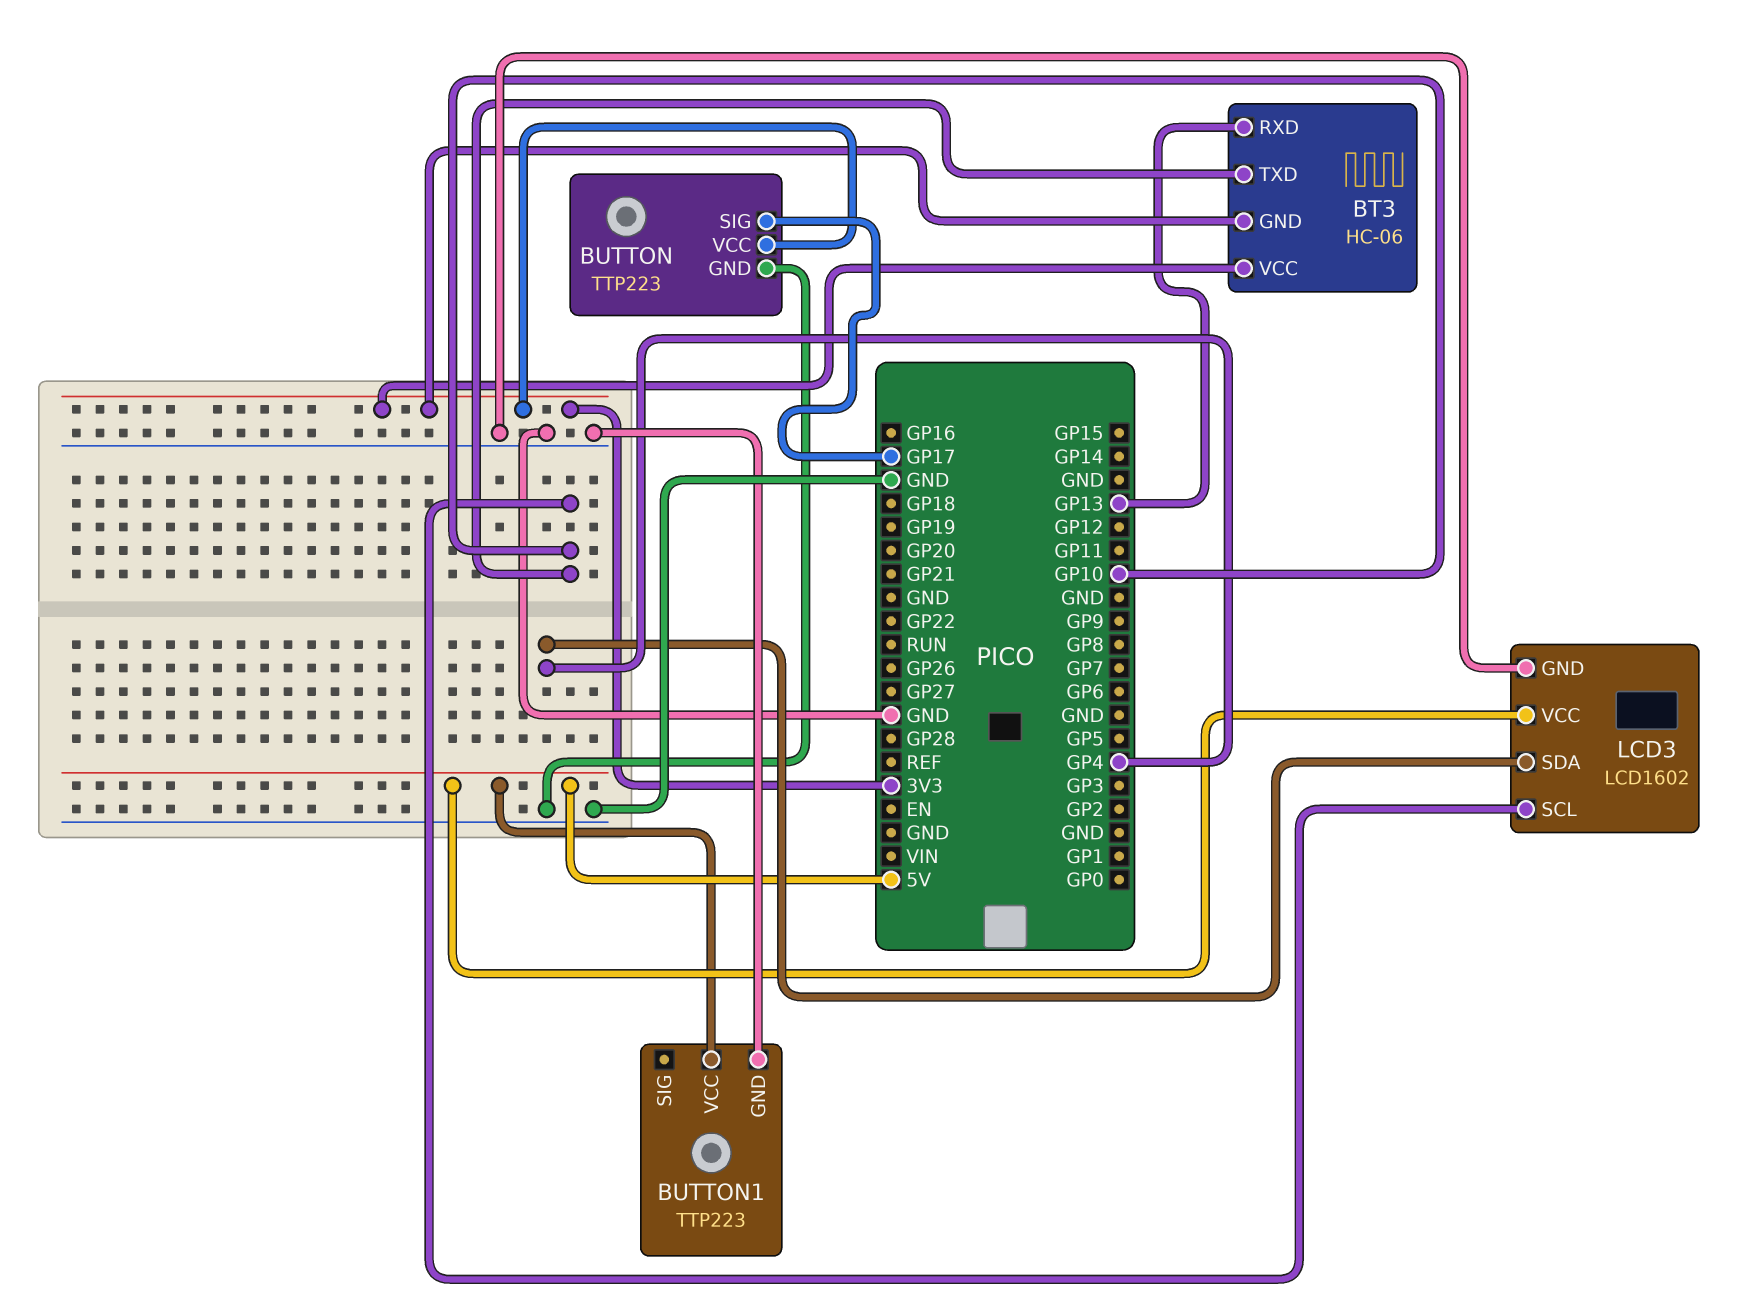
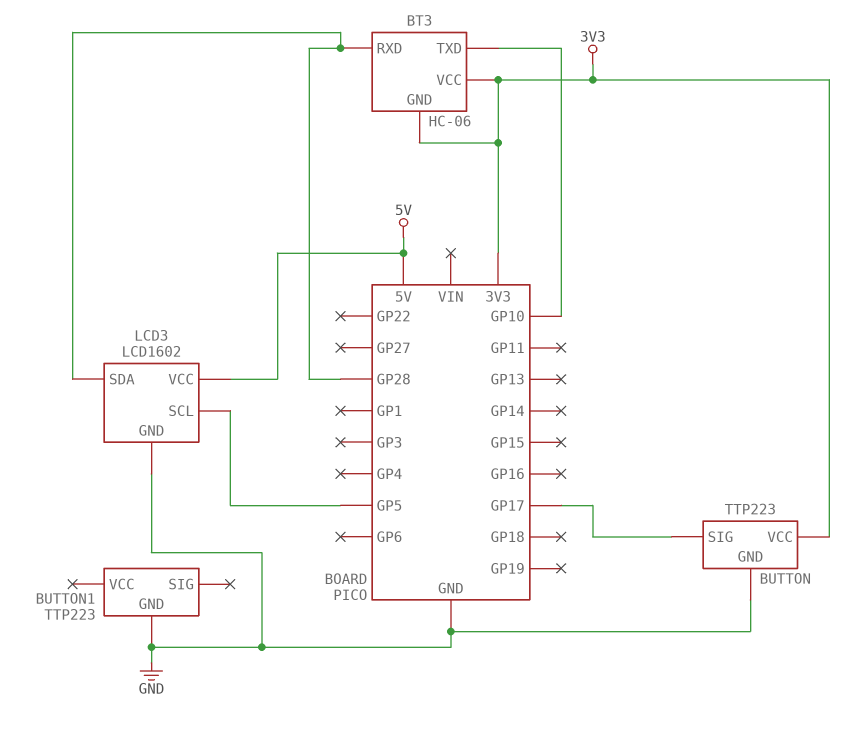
BT3 pin RXD: GP13 -> GP28
BUTTON1 pin VCC: 5V -> none
LCD3 pin SCL: GP10 -> GP5
LCD3 pin SDA: GP4 -> GP28

